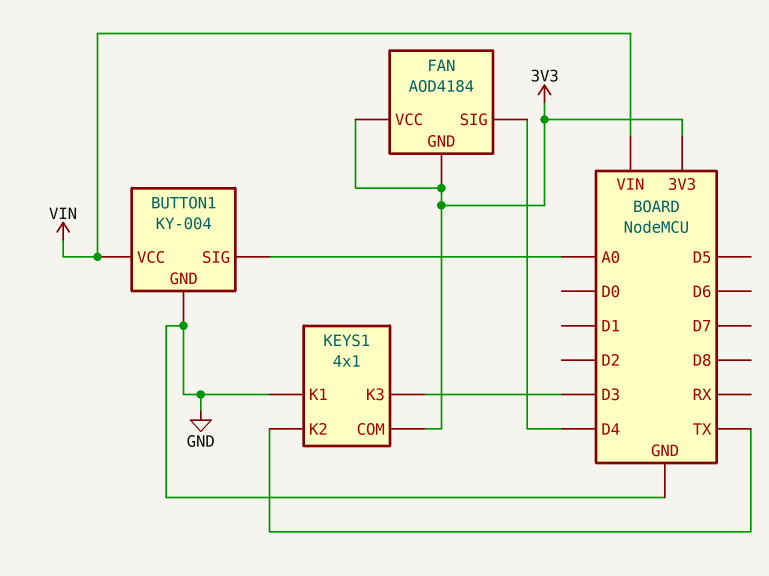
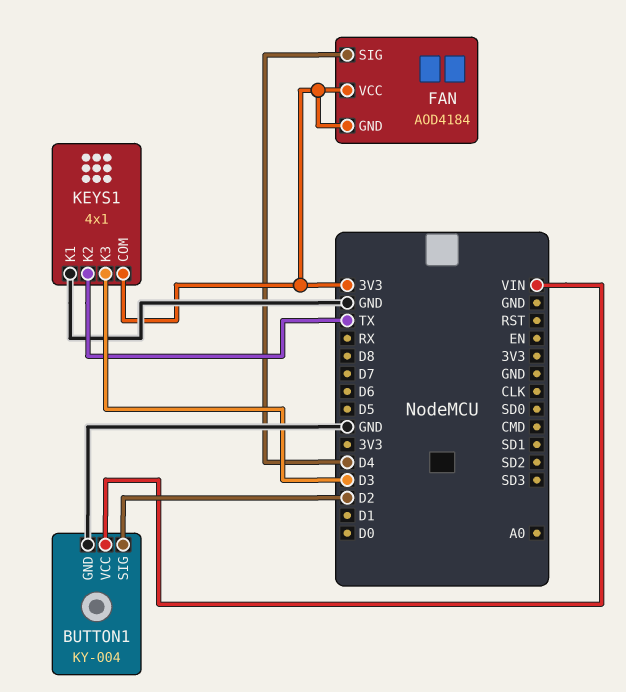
BUTTON1 pin SIG: A0 -> D2

